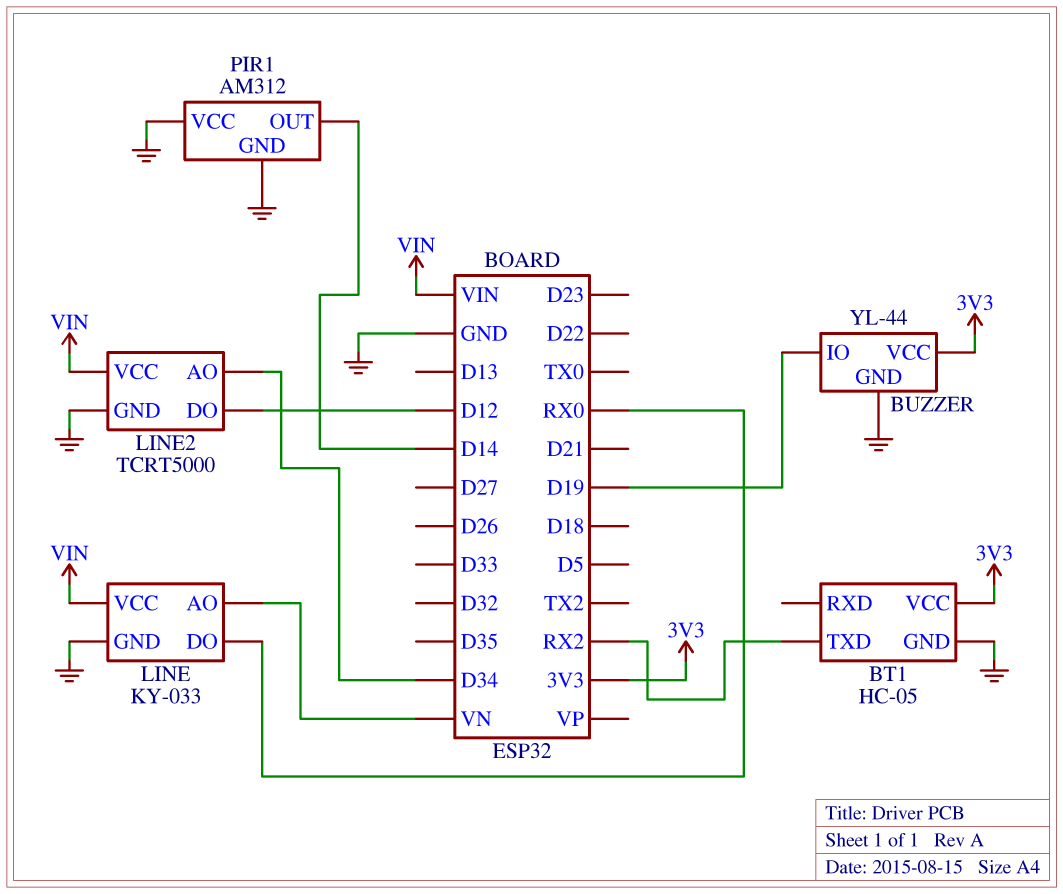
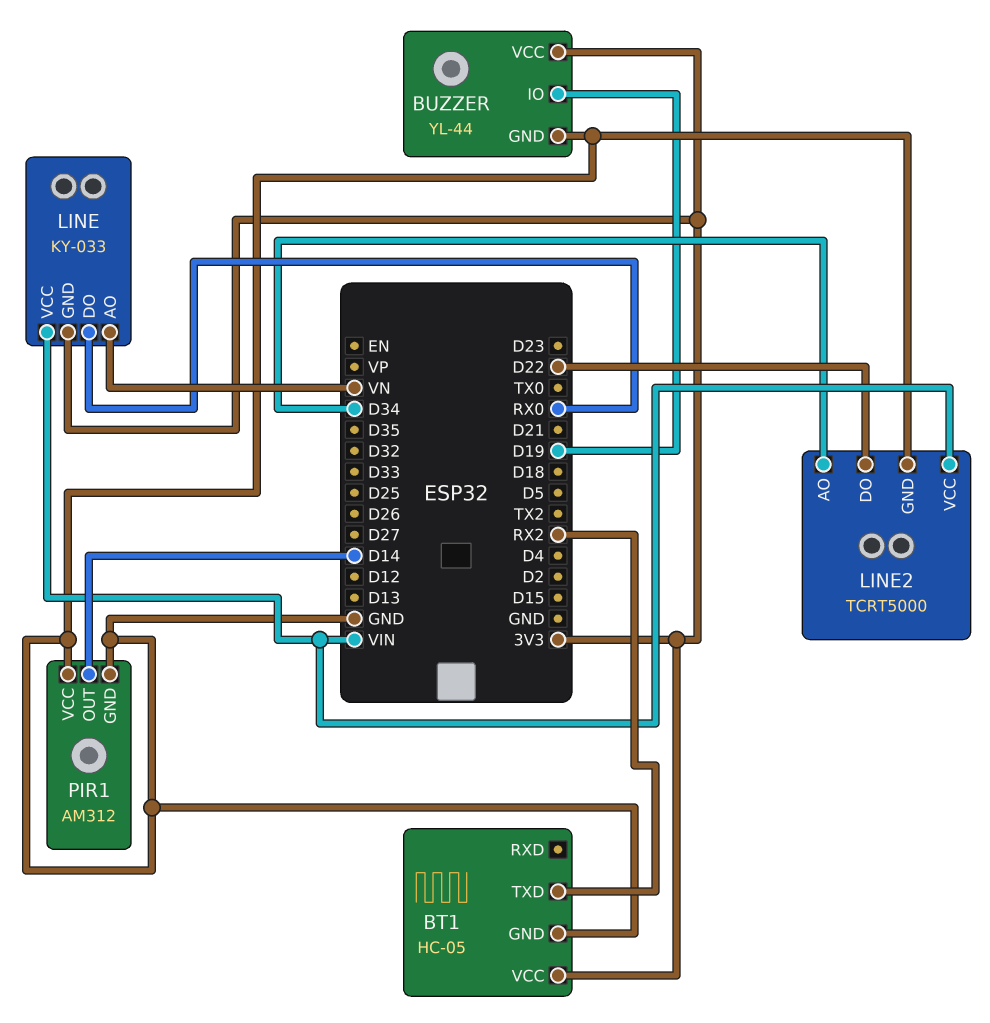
LINE pin GND: GND -> 3V3
LINE2 pin DO: D12 -> D22

